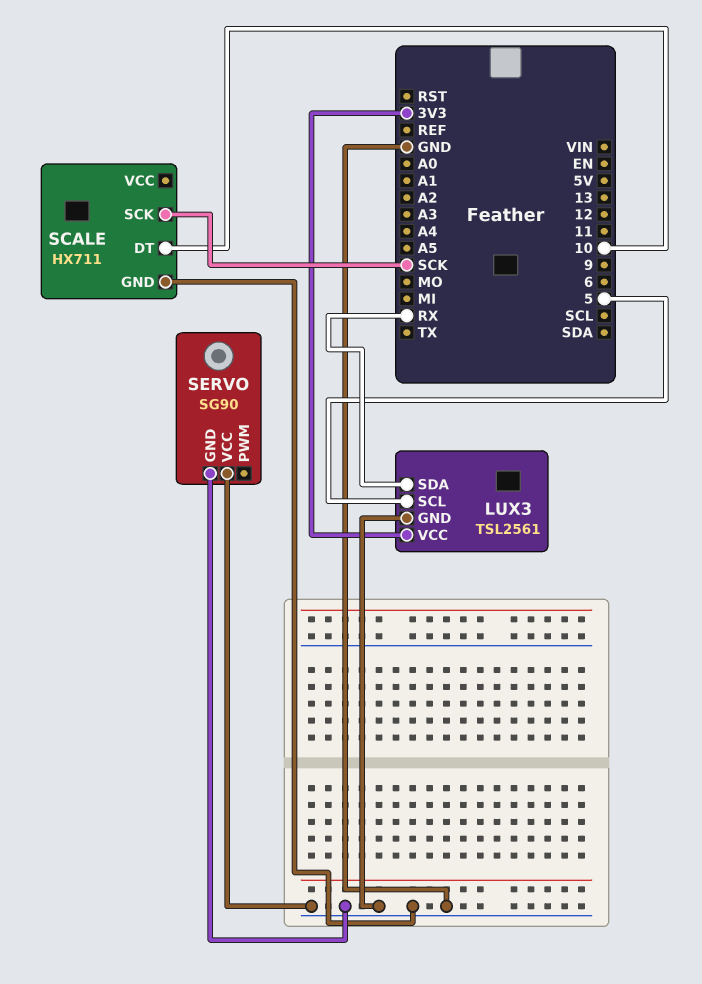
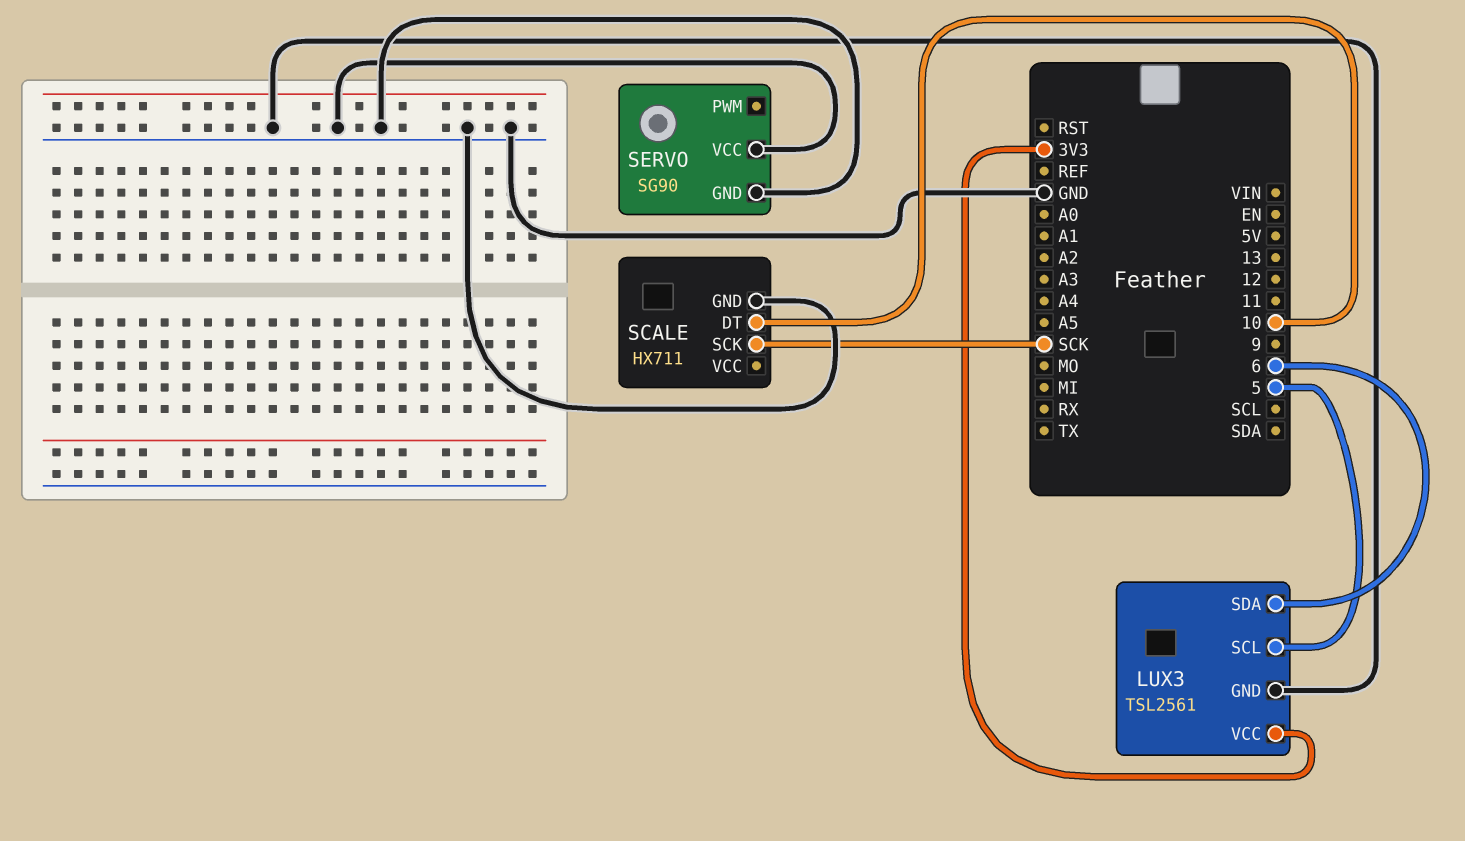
LUX3 pin SDA: RX -> 6

